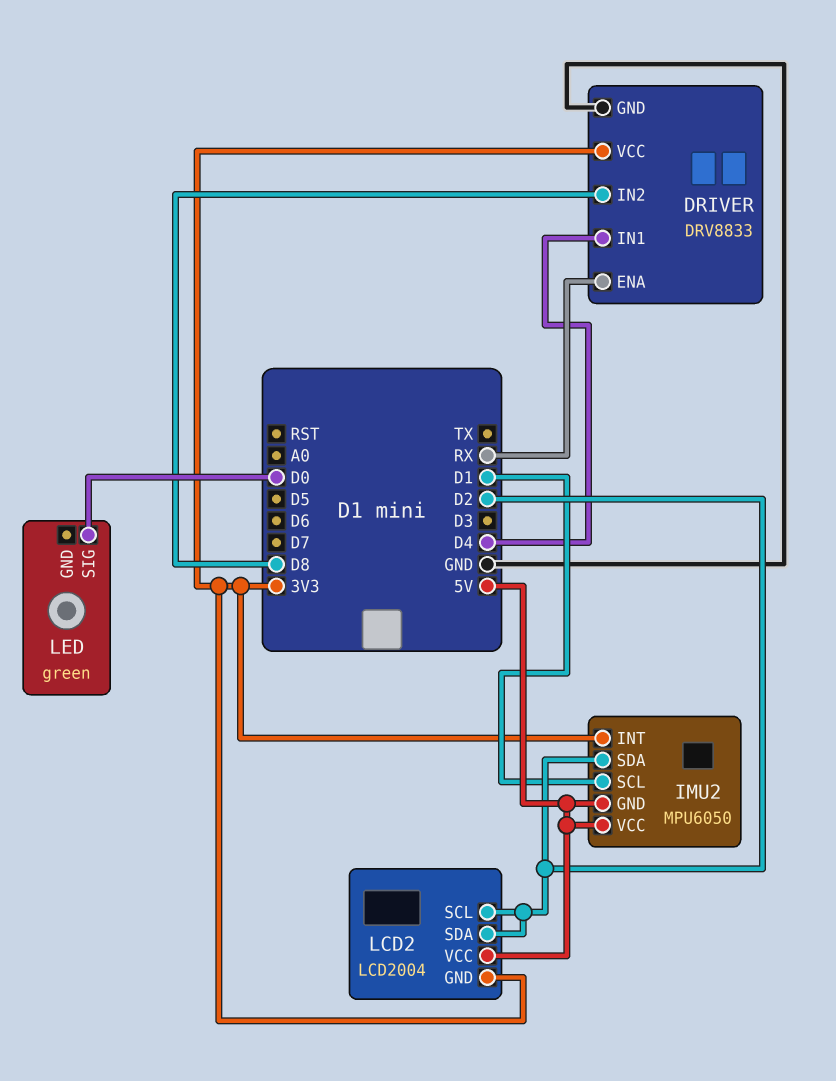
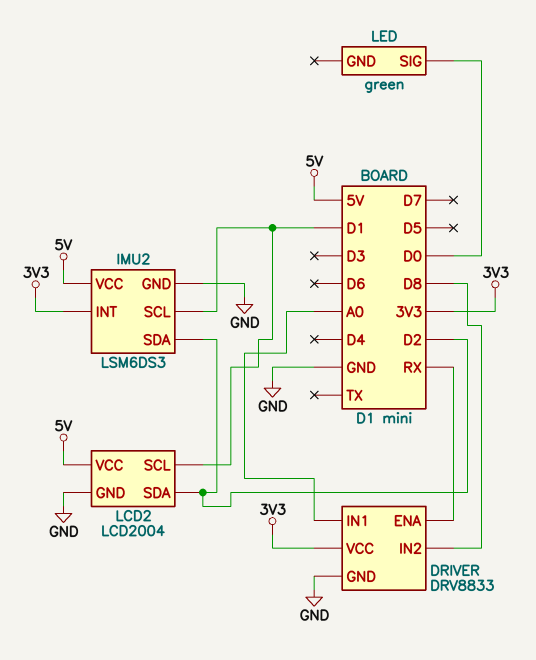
DRIVER pin IN1: D4 -> A0
IMU2: MPU6050 -> LSM6DS3
IMU2 pin GND: 5V -> GND
LCD2 pin GND: 3V3 -> GND
LCD2 pin SCL: D2 -> D1

